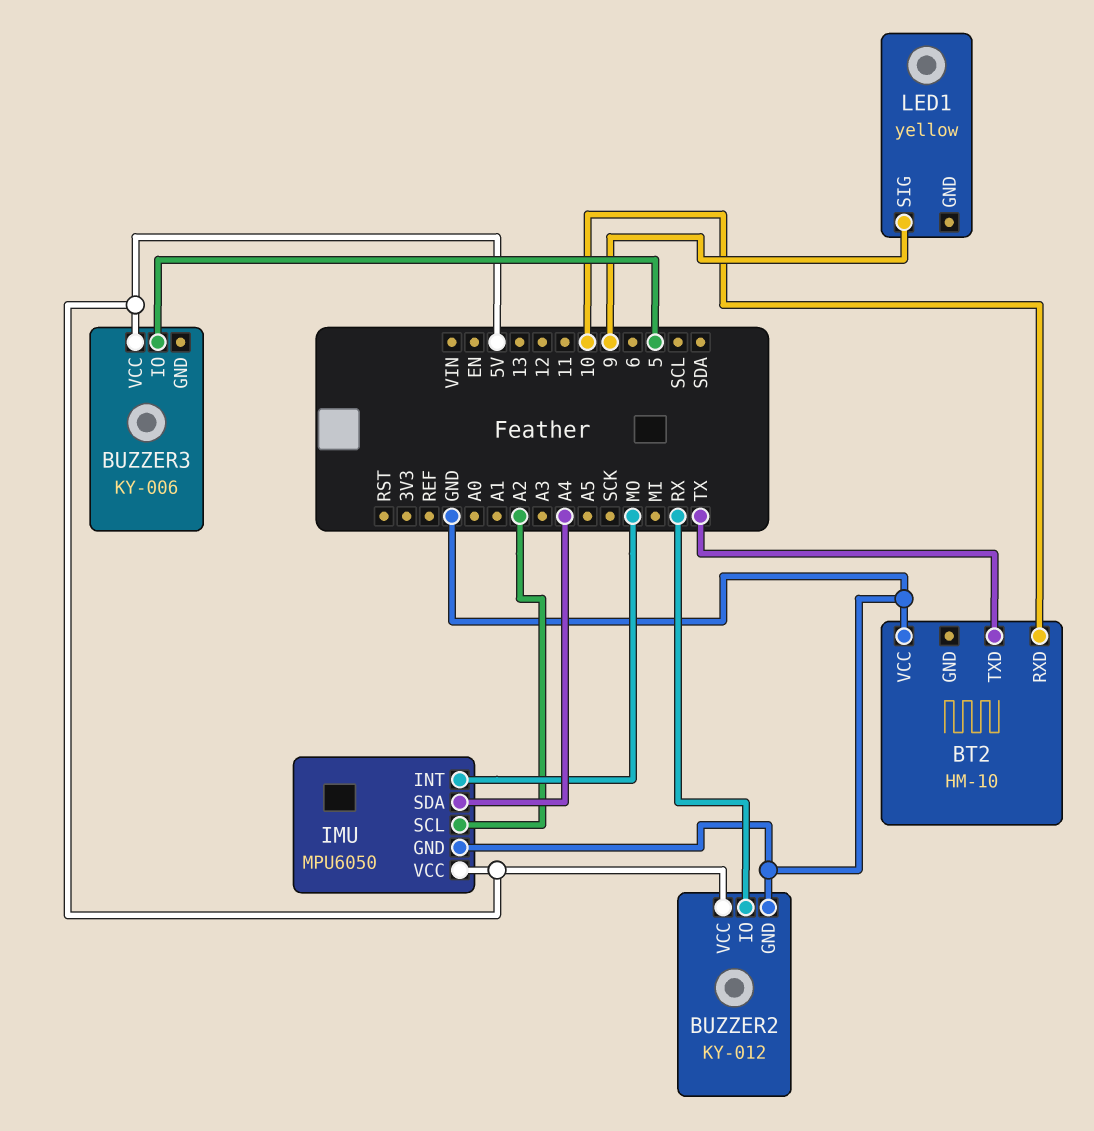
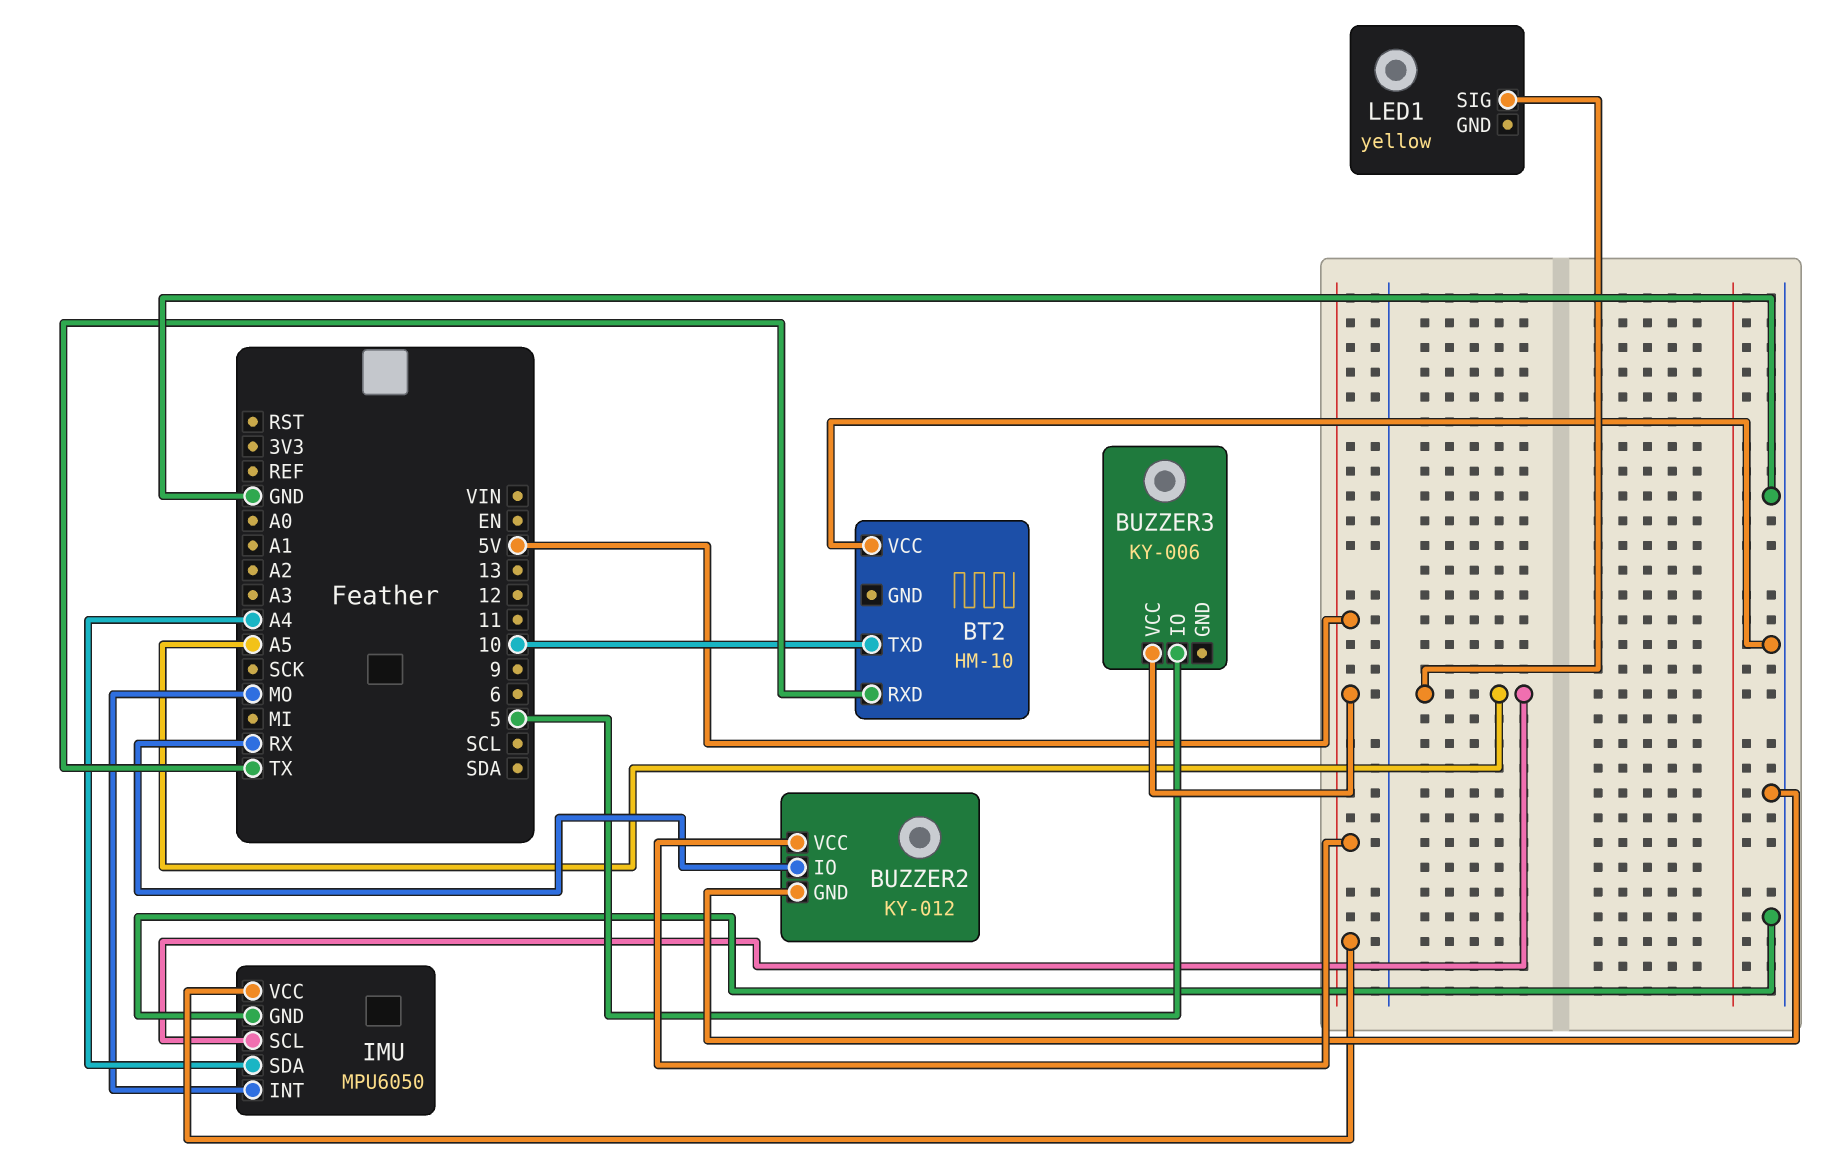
BT2 pin RXD: 10 -> TX
BT2 pin TXD: TX -> 10
IMU pin SCL: A2 -> A5
LED1 pin SIG: 9 -> A5

